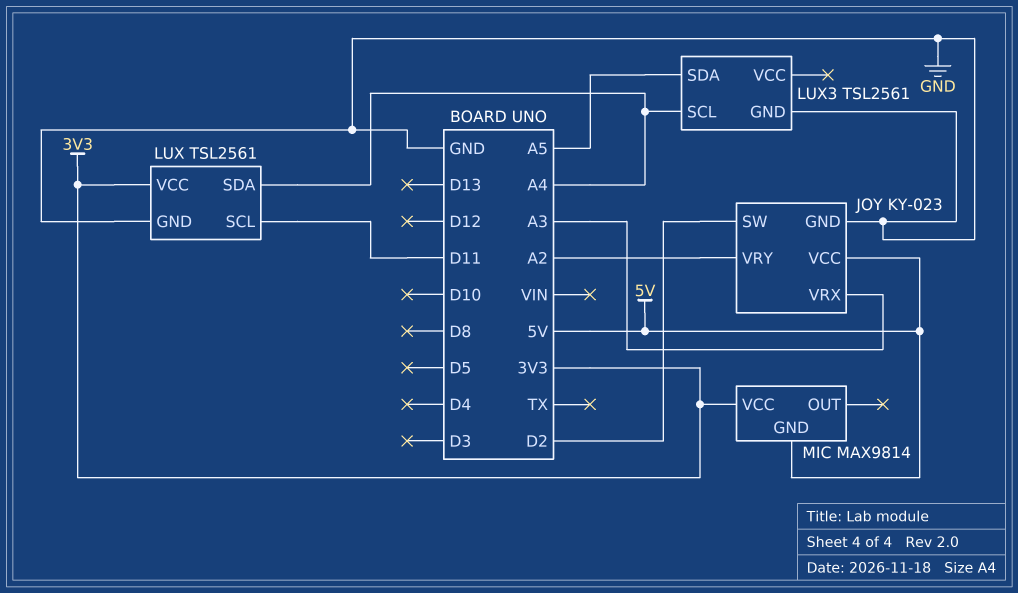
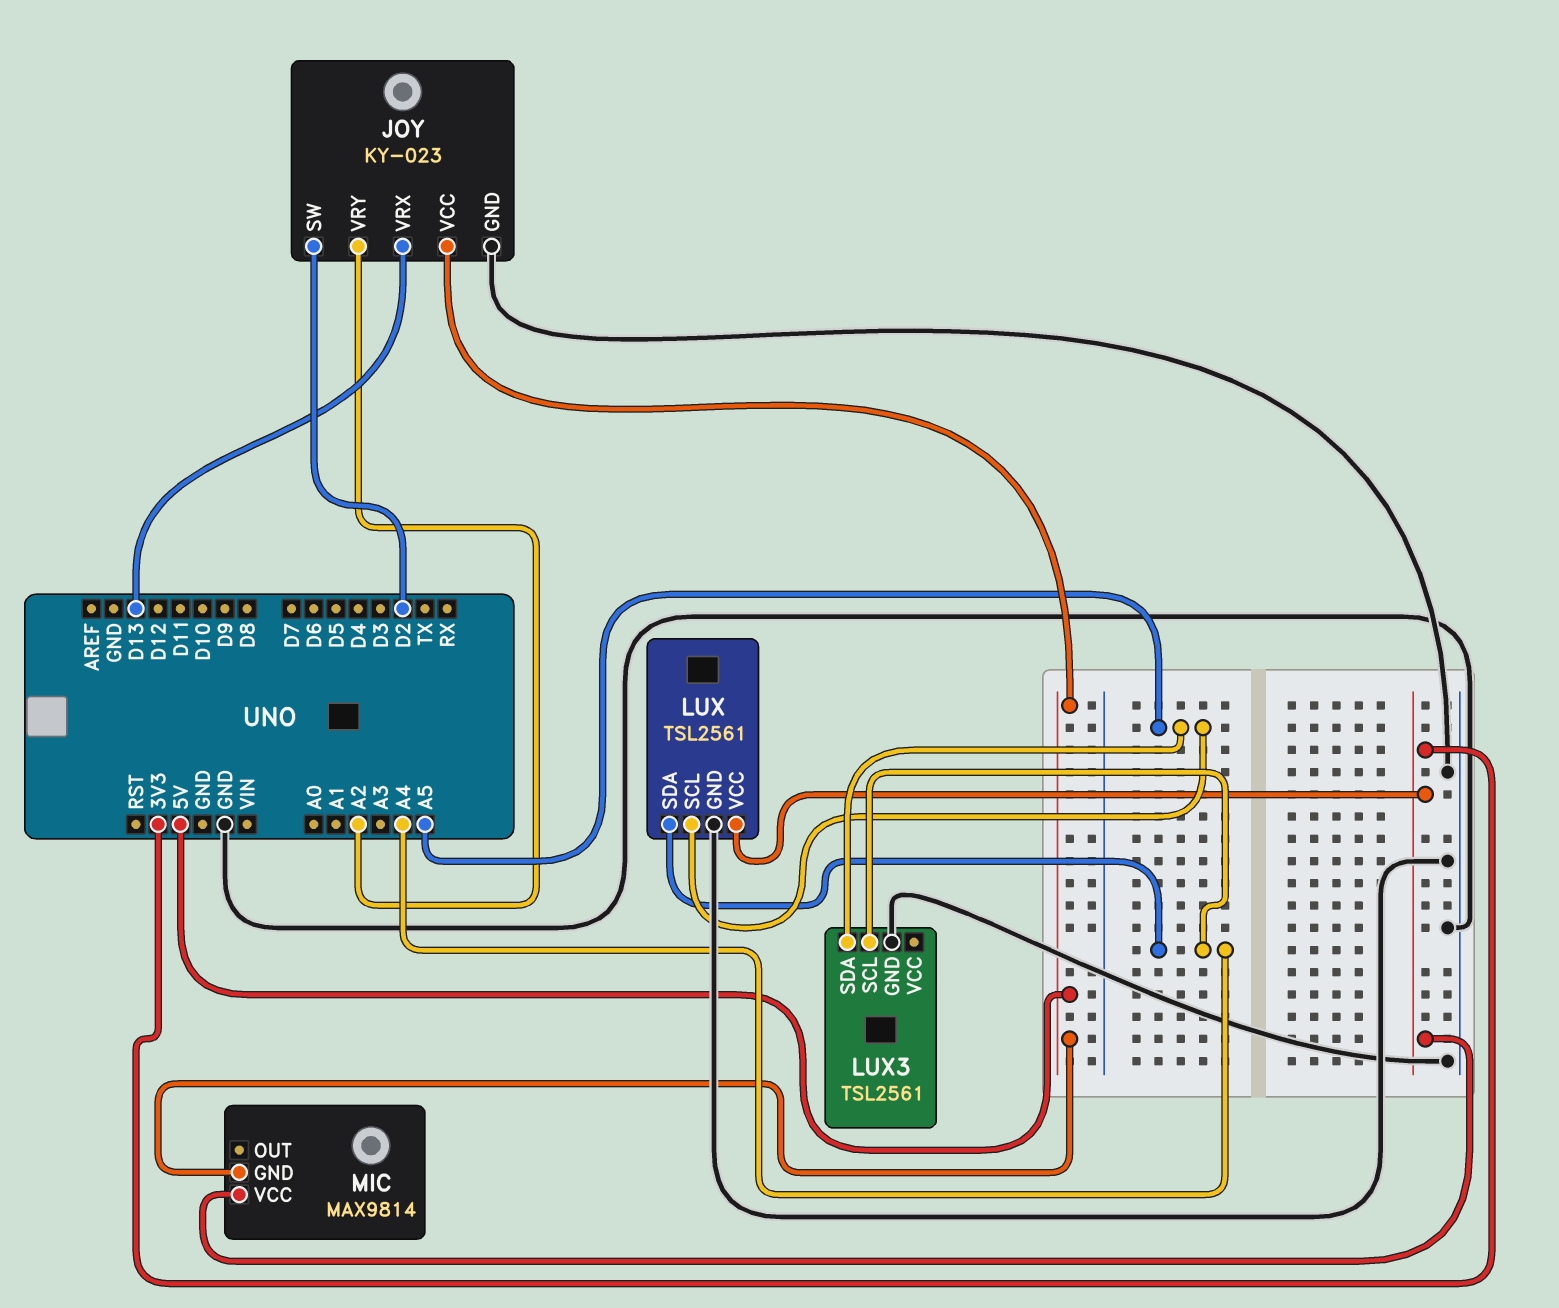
JOY pin VRX: A3 -> D13
LUX pin SCL: D11 -> A5

